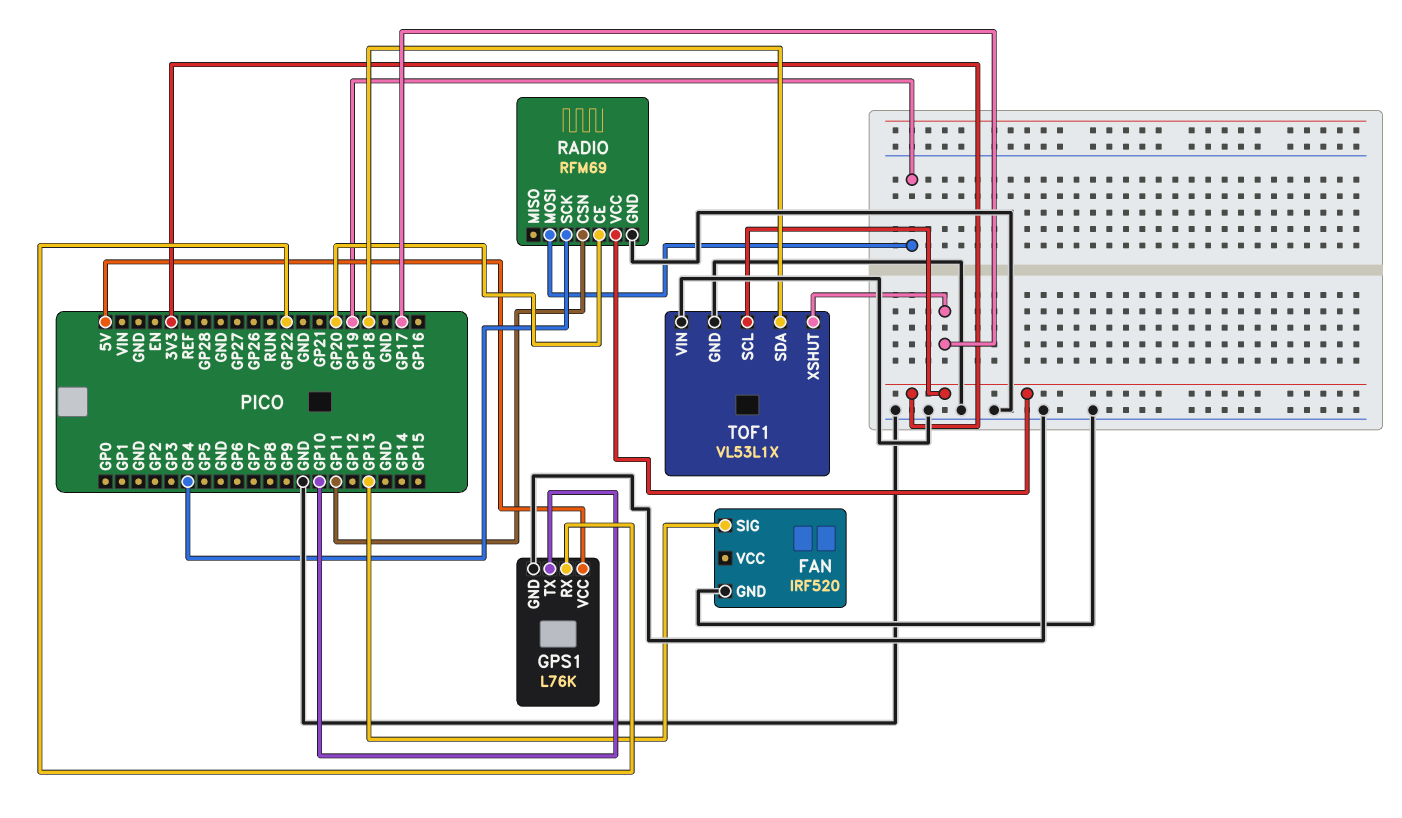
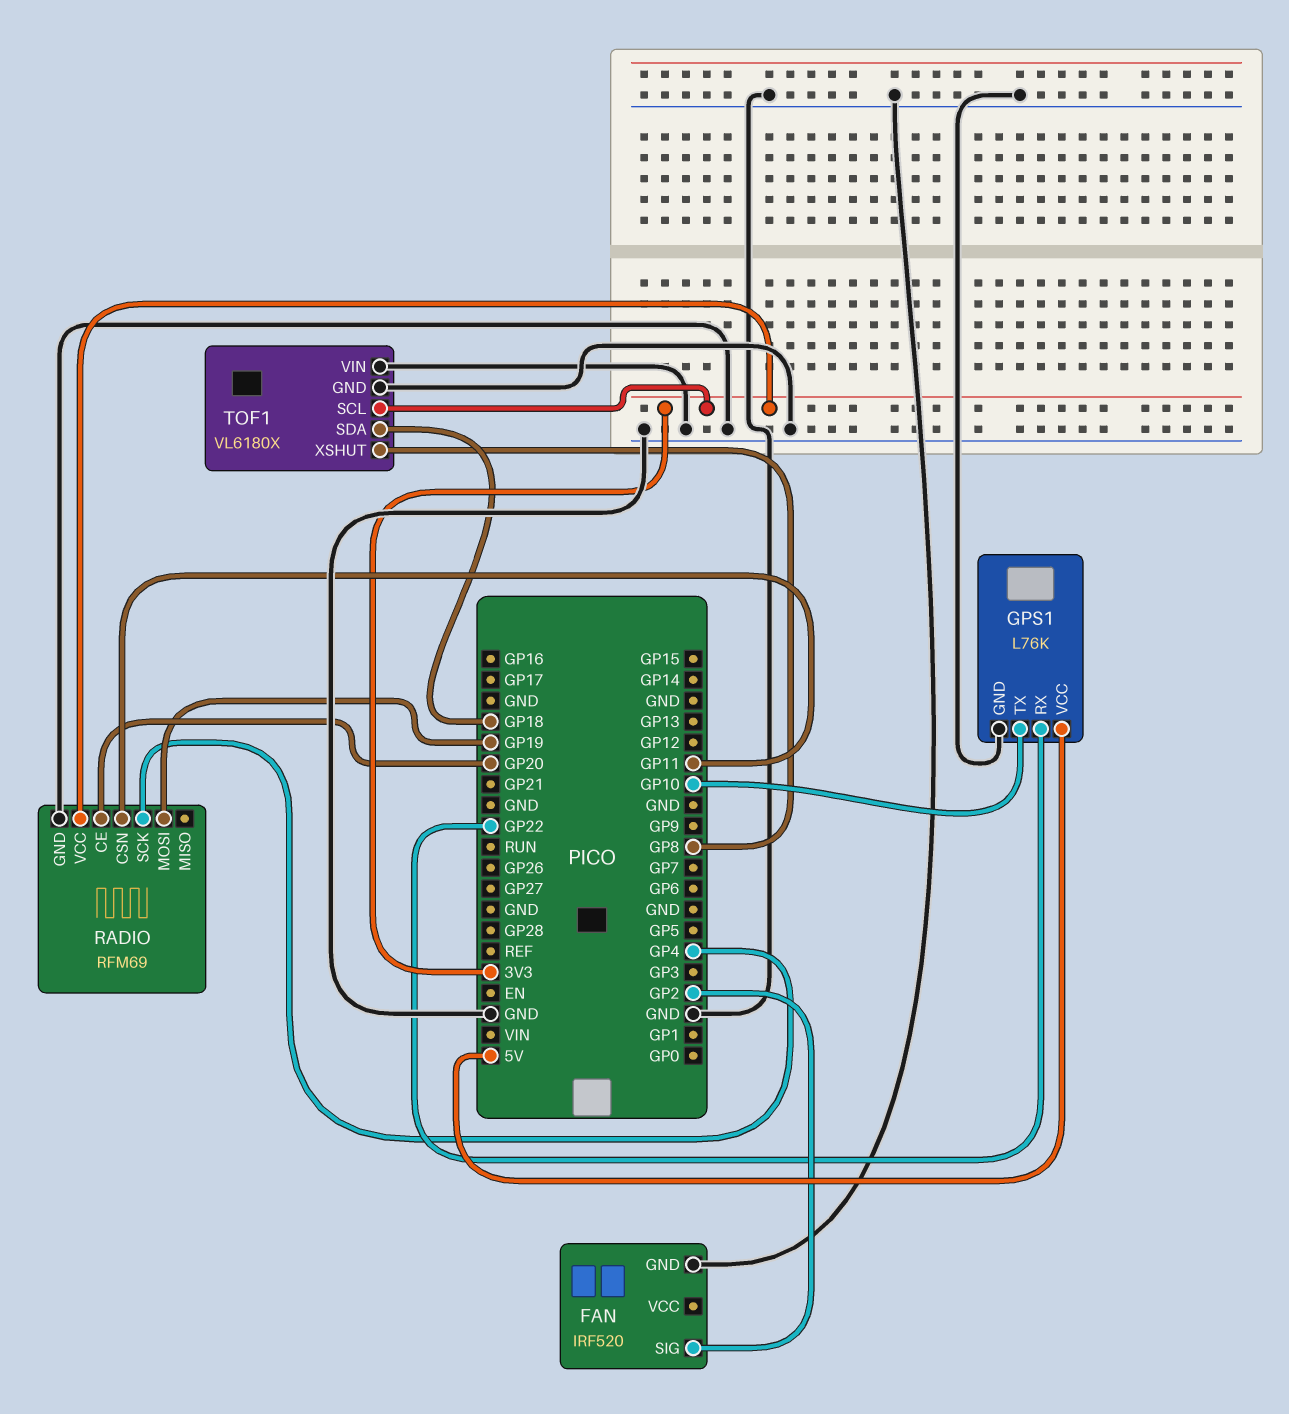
FAN pin SIG: GP13 -> GP2
TOF1: VL53L1X -> VL6180X
TOF1 pin XSHUT: GP17 -> GP8

